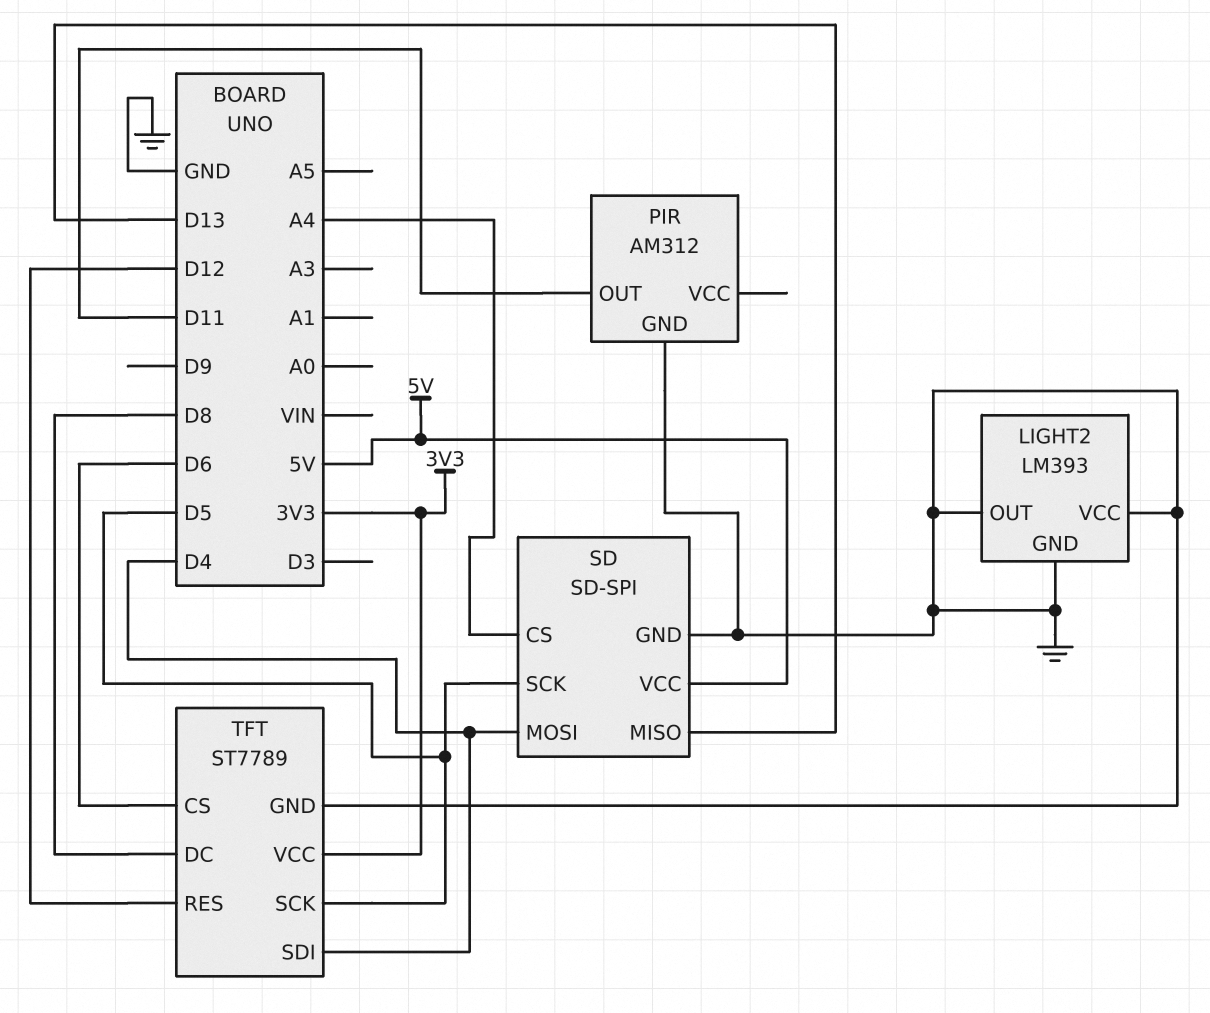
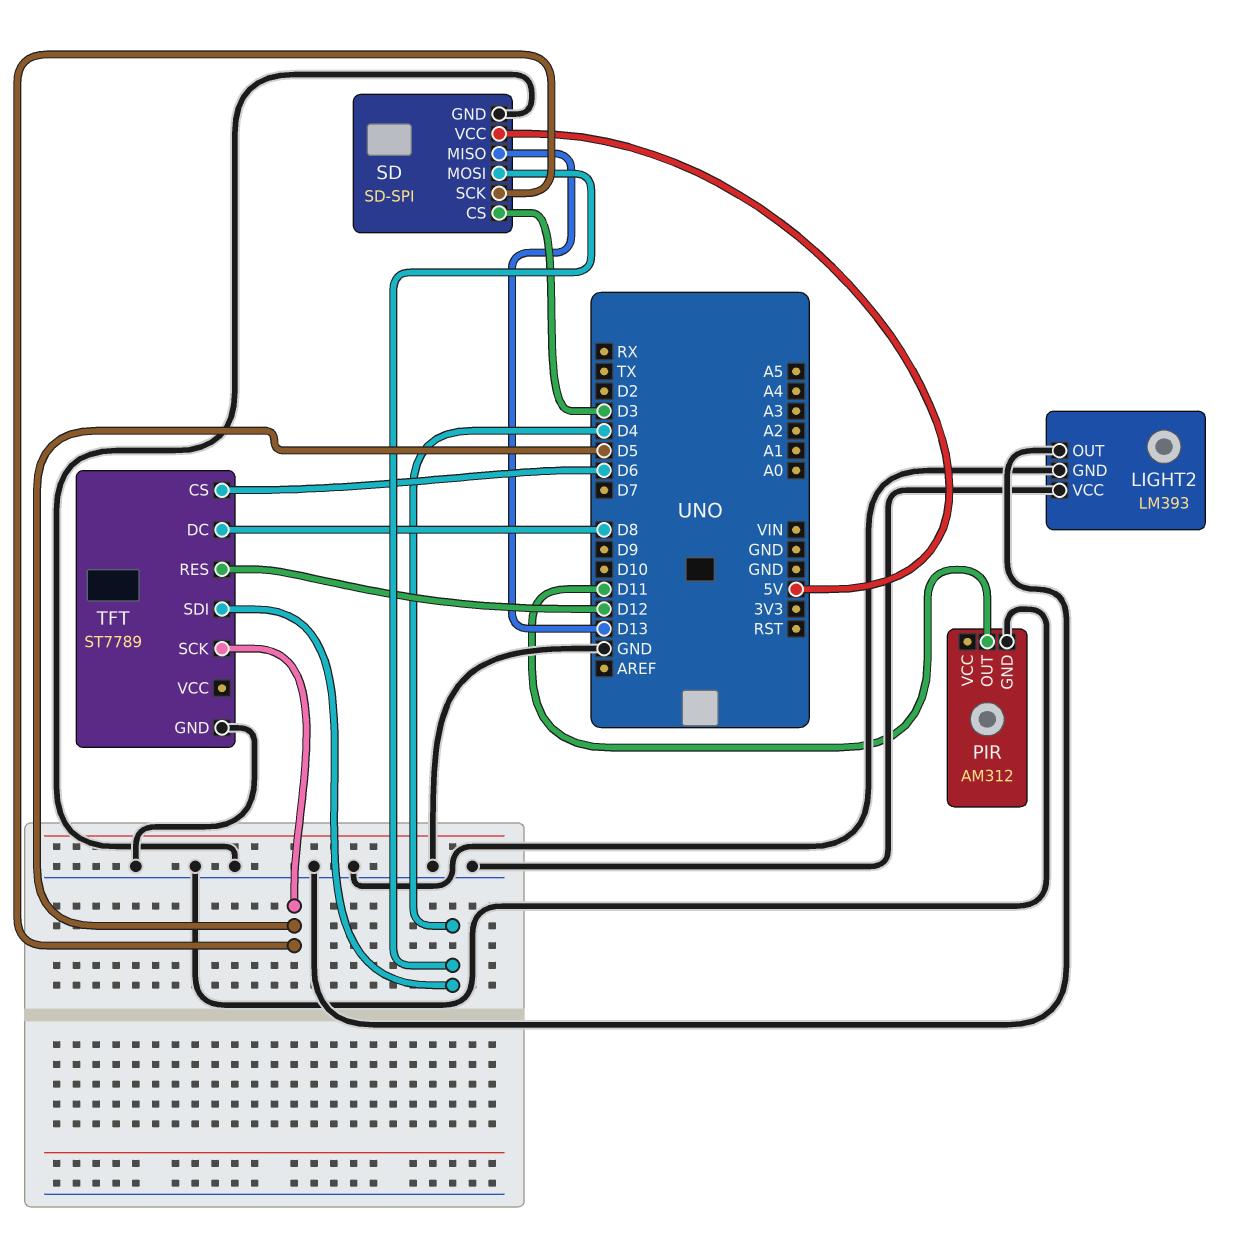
SD pin CS: A4 -> D3
TFT pin VCC: 3V3 -> none

